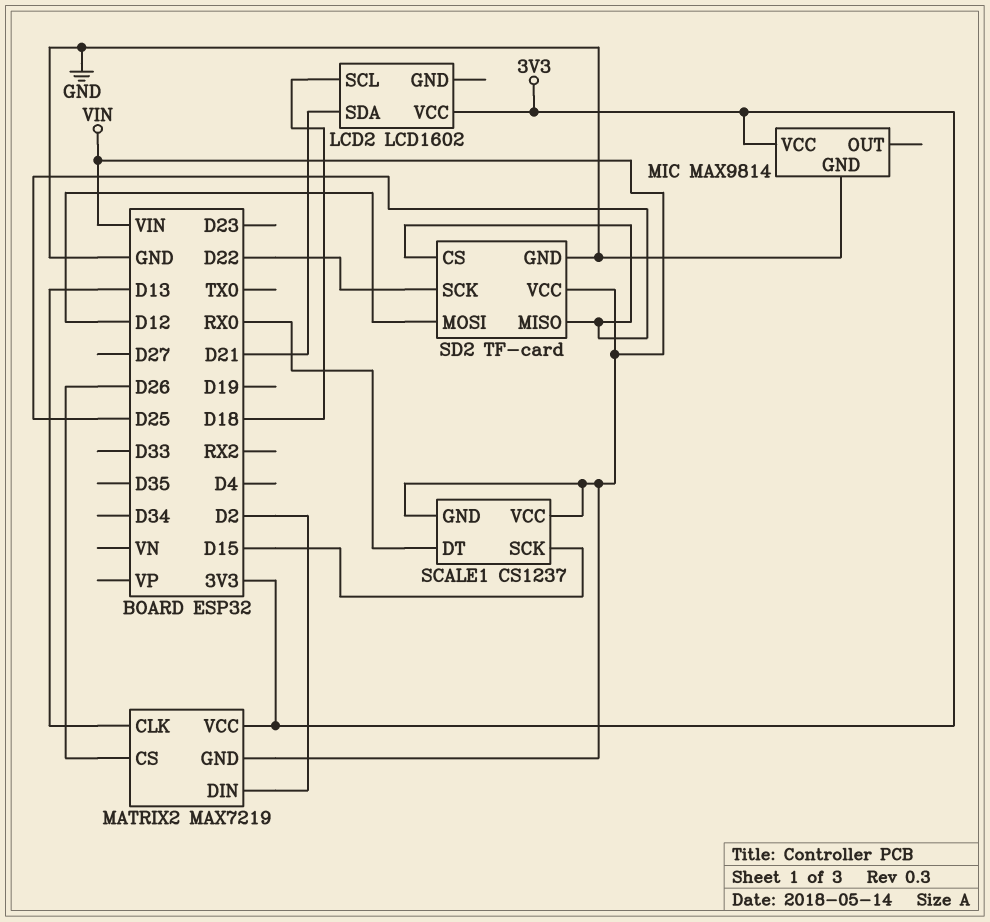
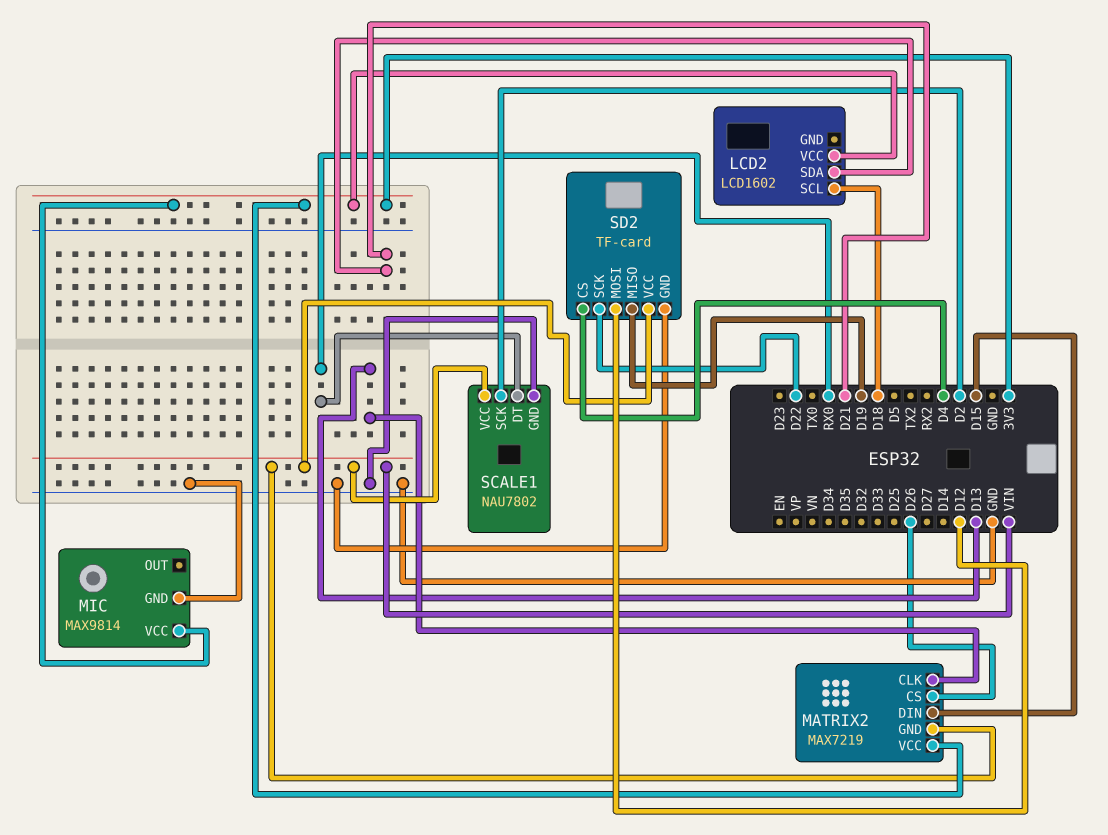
MATRIX2 pin DIN: D2 -> D15
SCALE1: CS1237 -> NAU7802
SCALE1 pin GND: VIN -> GND
SCALE1 pin SCK: D15 -> D2
SD2 pin CS: D25 -> D4
SD2 pin MISO: D25 -> D19

